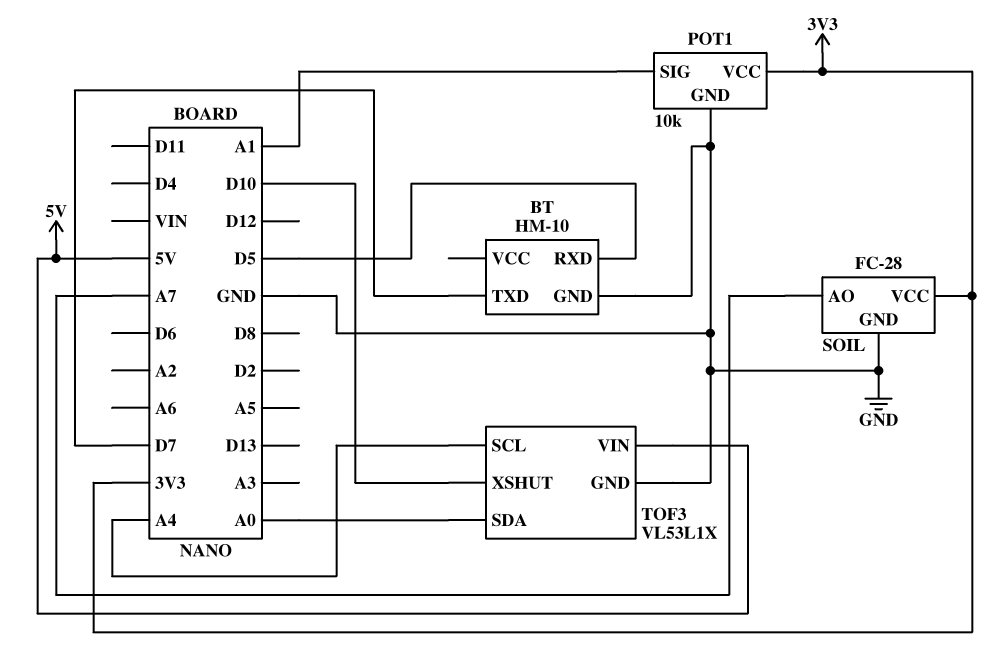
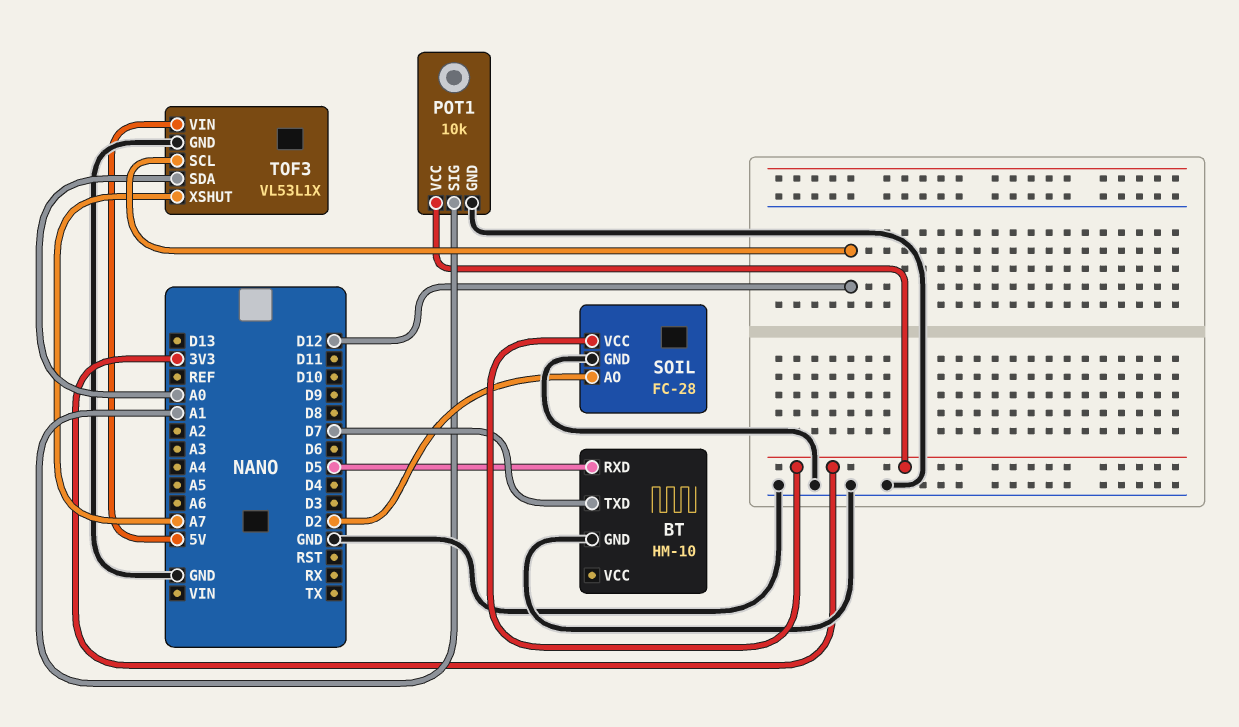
SOIL pin AO: A7 -> D2
TOF3 pin SCL: A4 -> D12
TOF3 pin XSHUT: D10 -> A7

